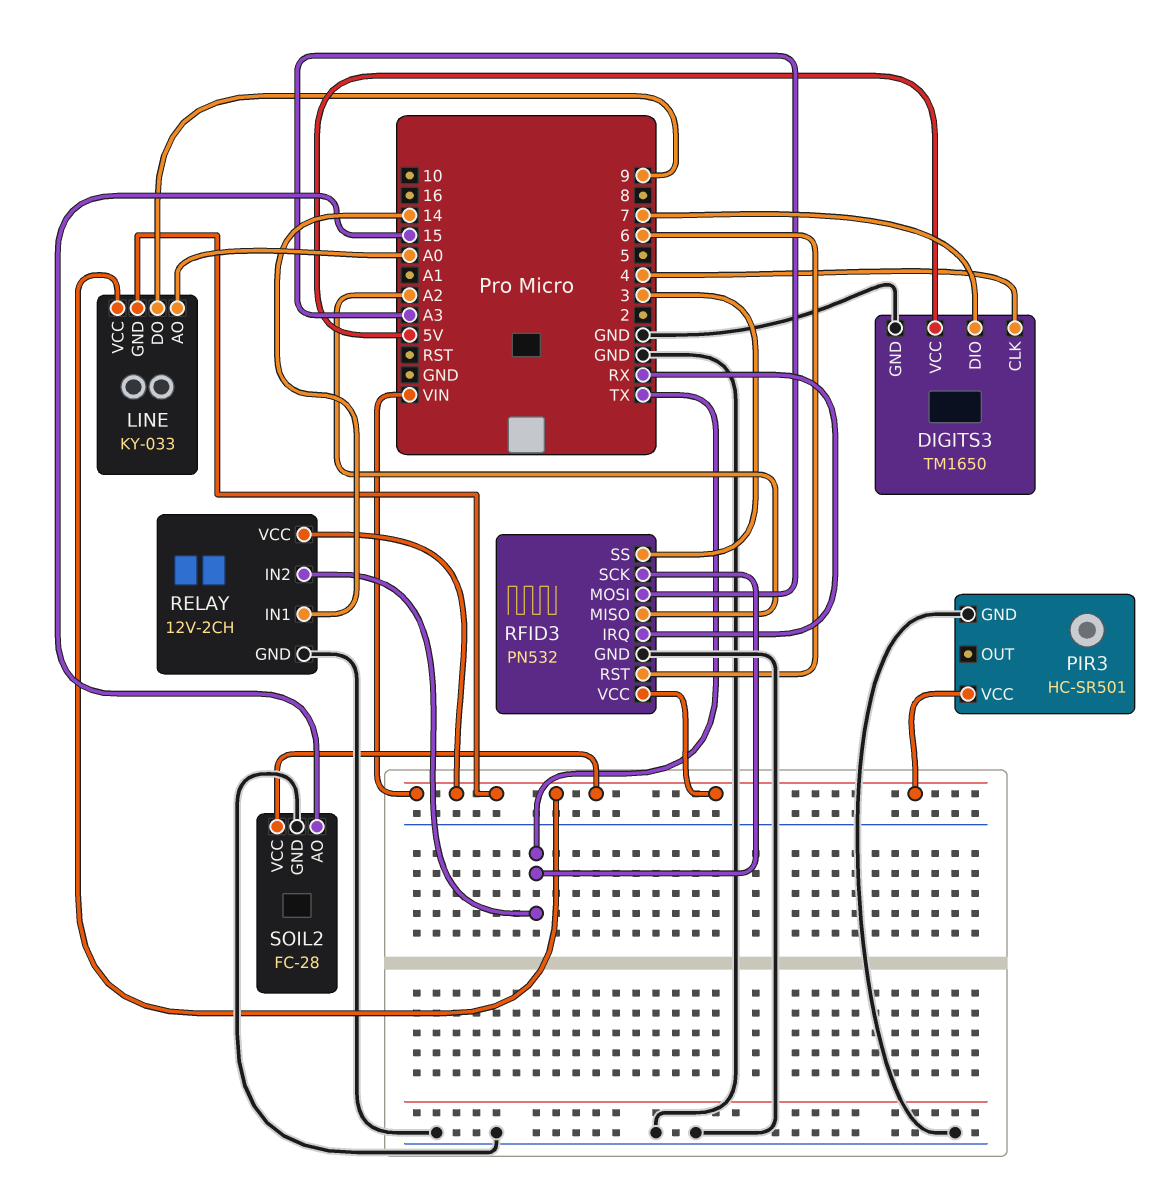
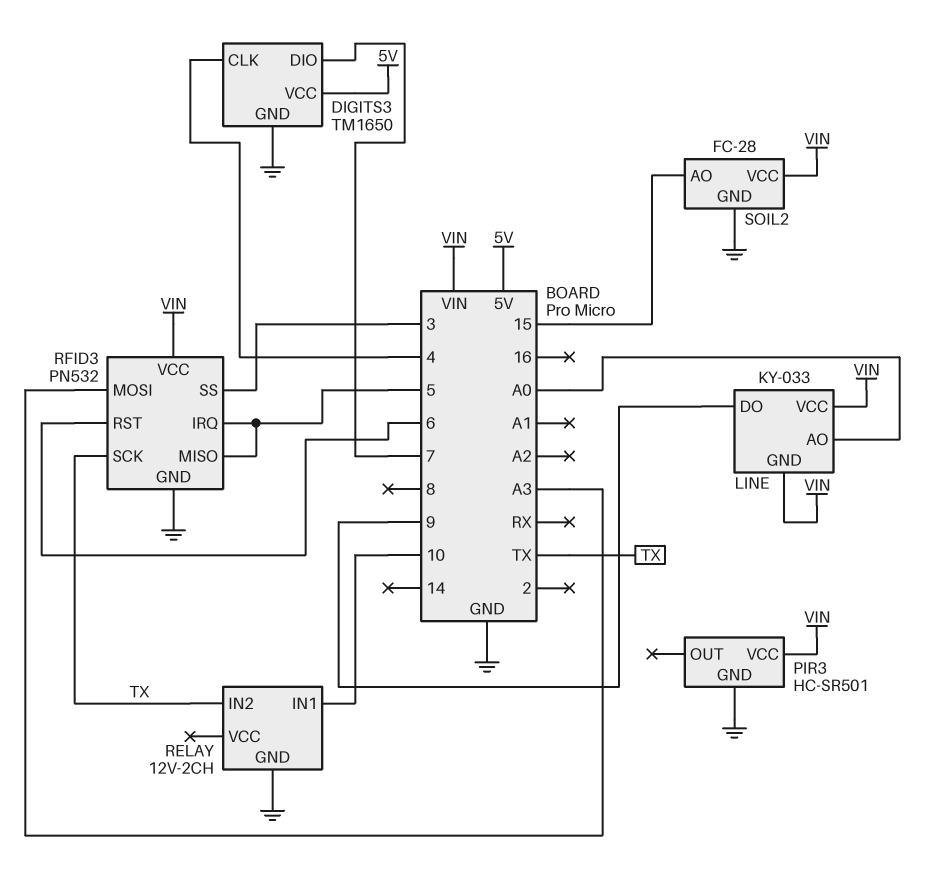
RELAY pin IN1: 14 -> 10
RELAY pin VCC: VIN -> none
RFID3 pin IRQ: RX -> 5
RFID3 pin MISO: A2 -> 5

